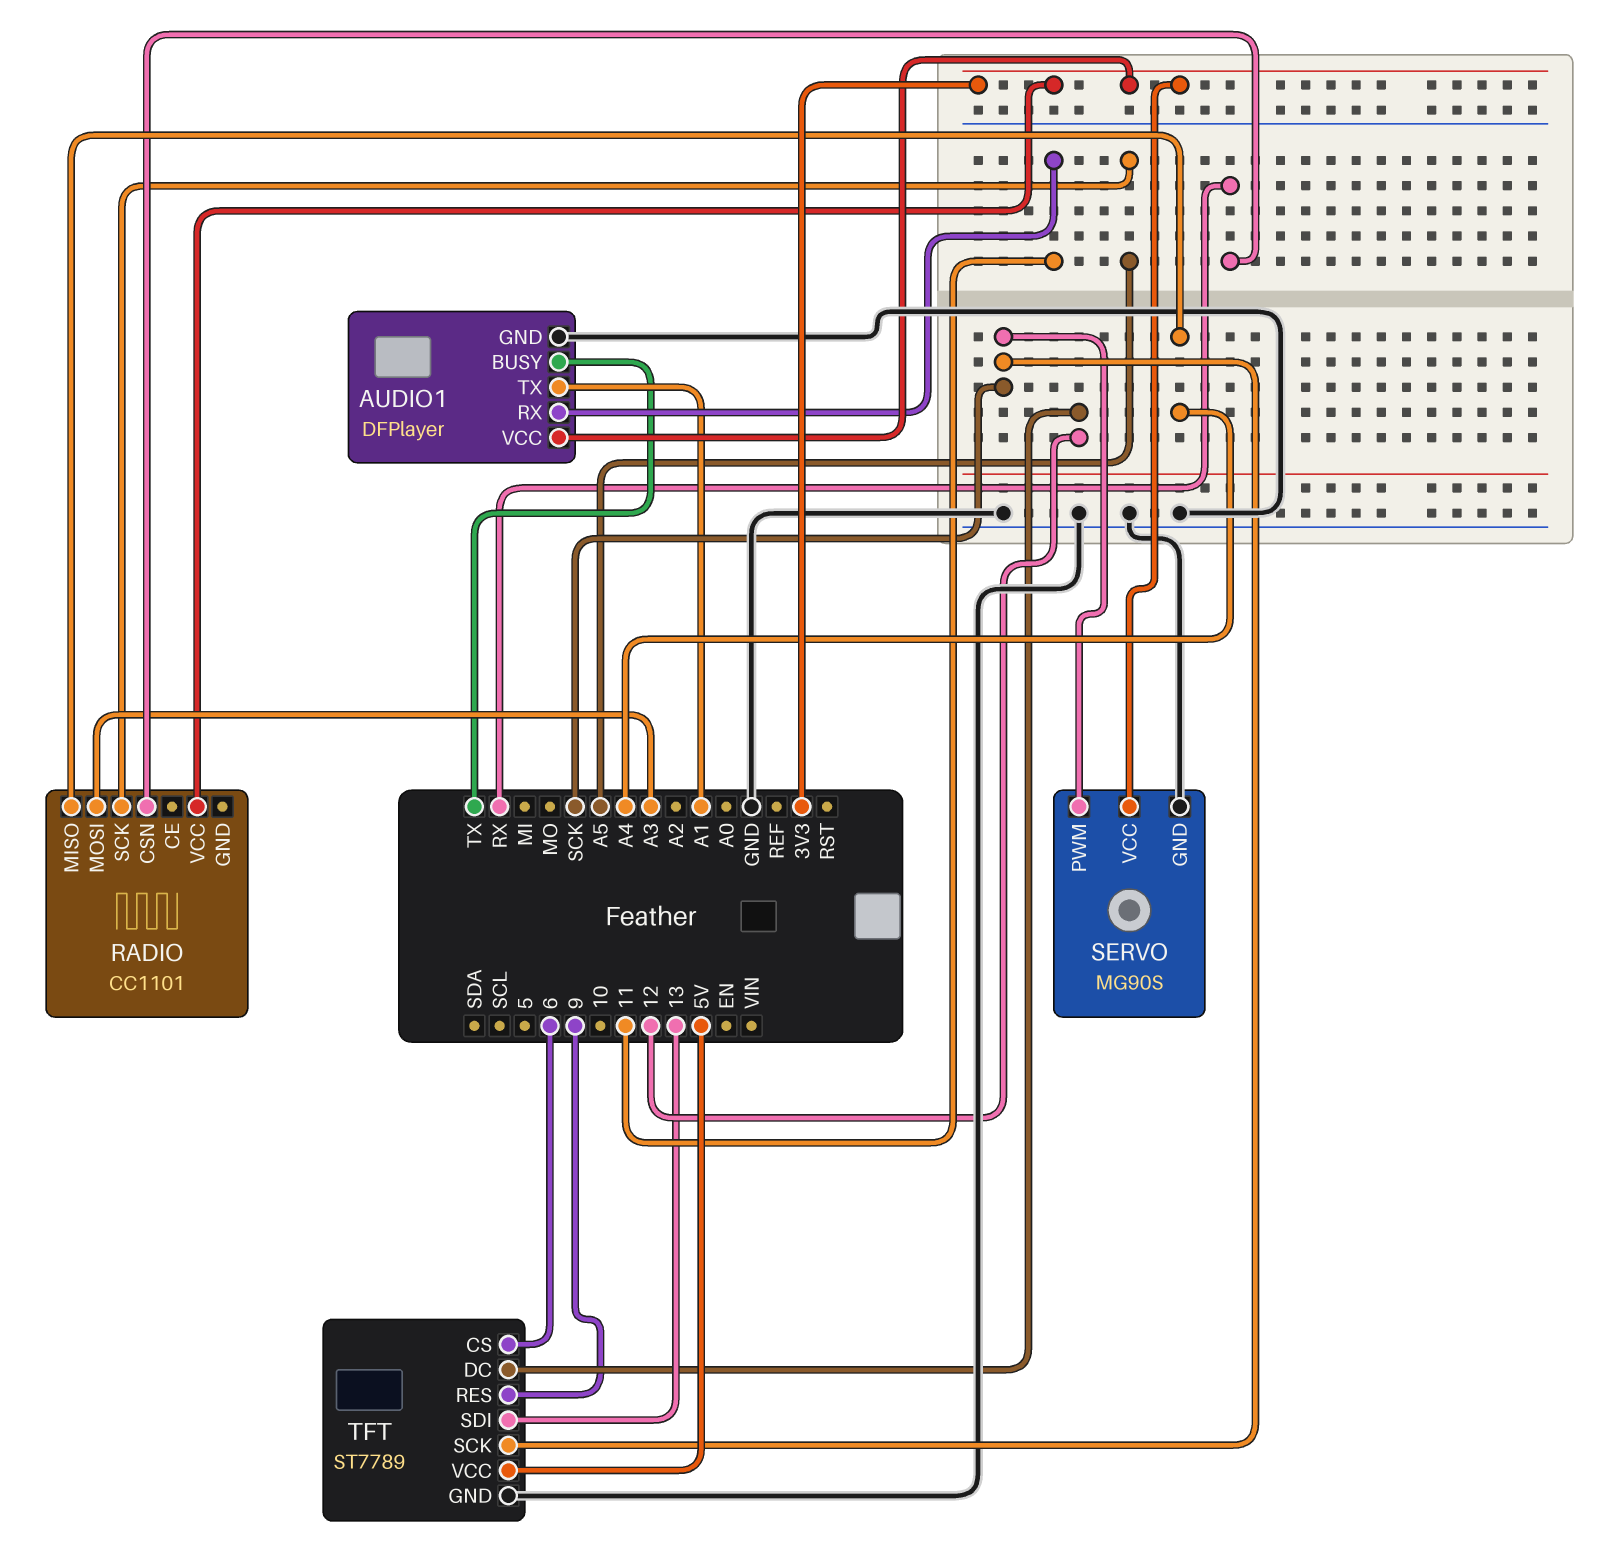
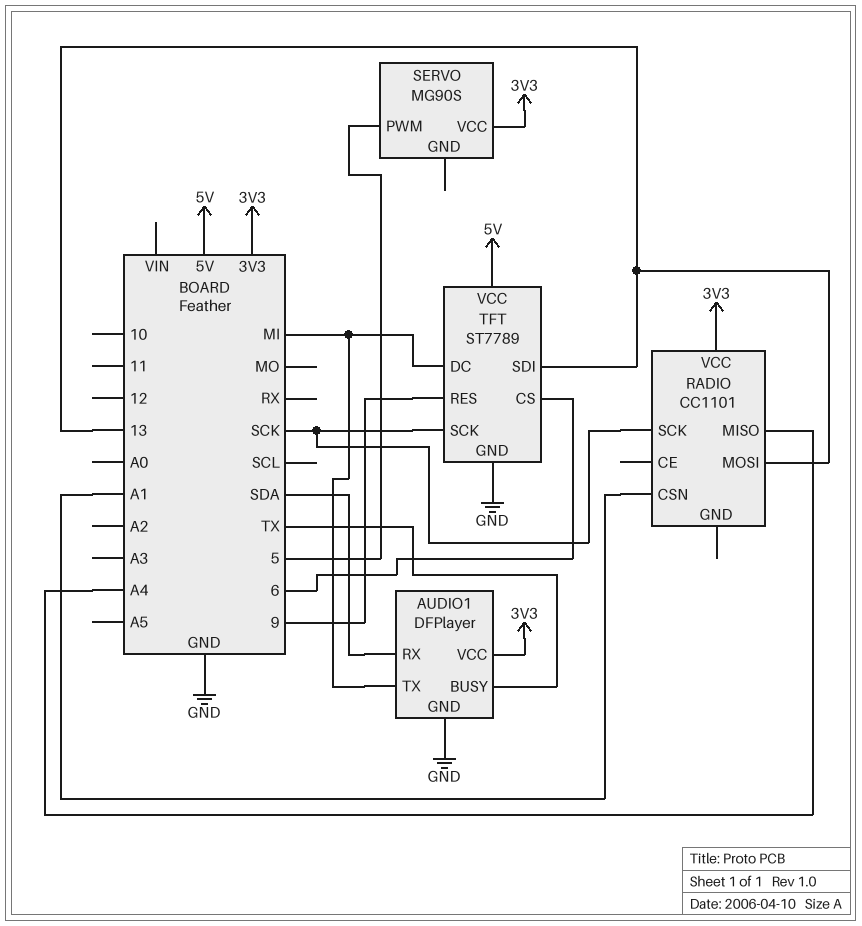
AUDIO1 pin RX: 11 -> SDA
AUDIO1 pin TX: A1 -> MI
RADIO pin CSN: RX -> A1
RADIO pin MOSI: A3 -> 13
RADIO pin SCK: A5 -> SCK
SERVO pin GND: GND -> none
SERVO pin PWM: SCK -> 5
TFT pin DC: 12 -> MI

